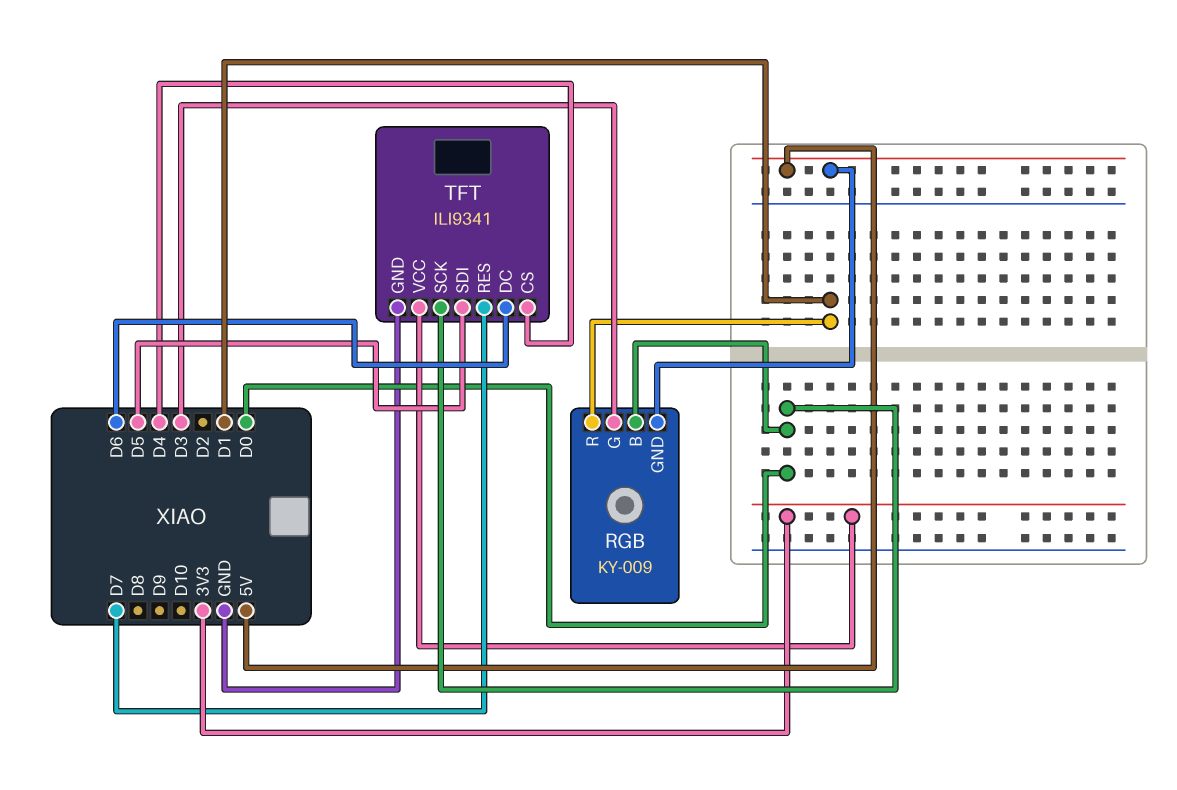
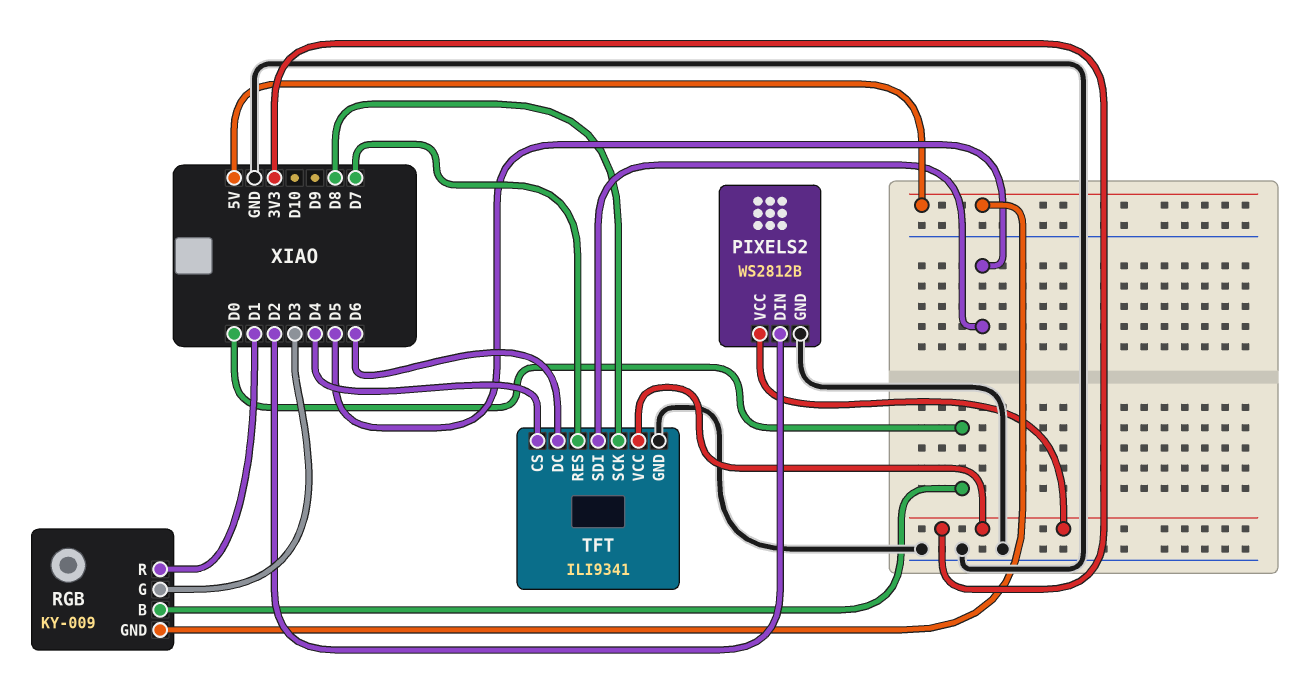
PIXELS2: none -> WS2812B
PIXELS2 pin DIN: none -> D2
PIXELS2 pin GND: none -> GND
PIXELS2 pin VCC: none -> 3V3
TFT pin SCK: D0 -> D8

